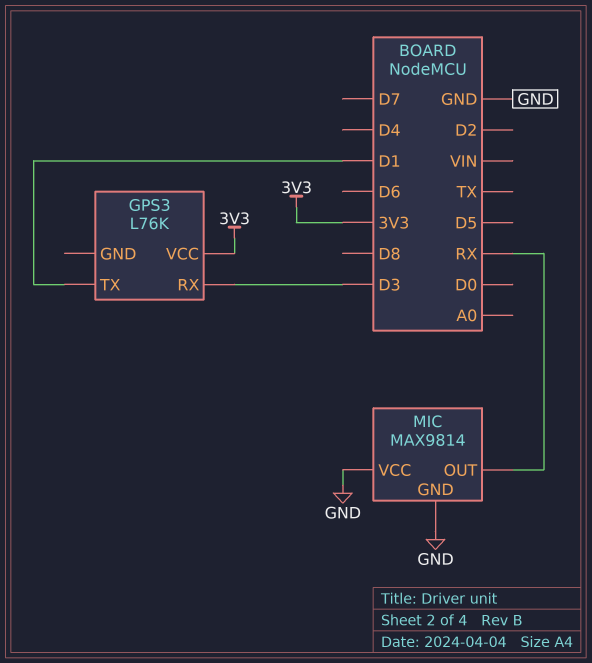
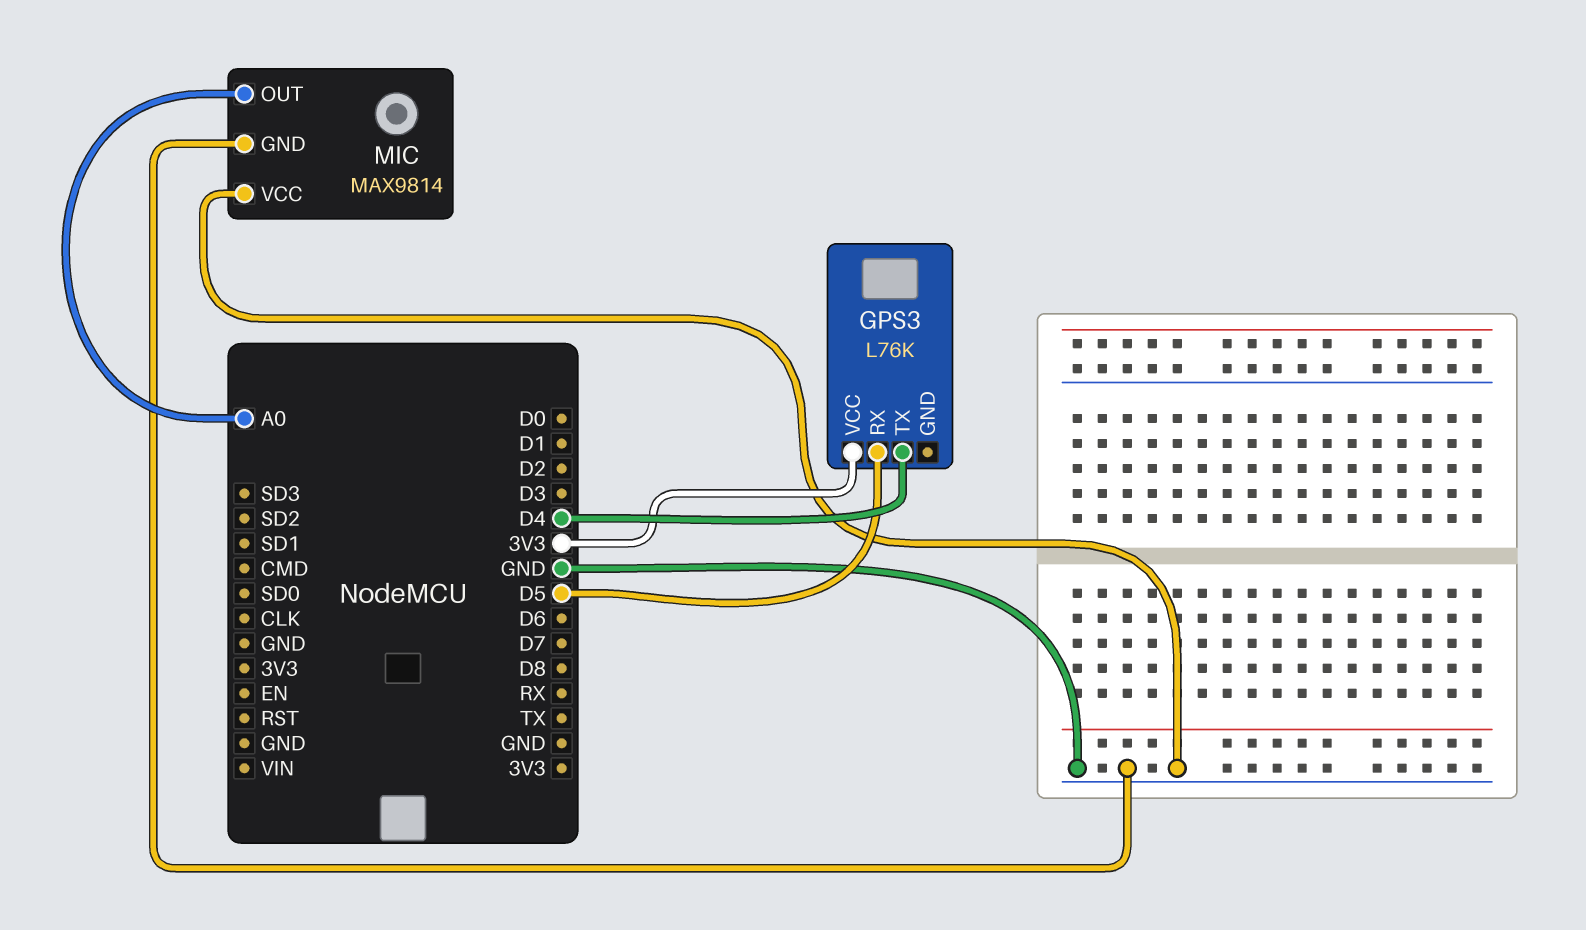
GPS3 pin RX: D3 -> D5
GPS3 pin TX: D1 -> D4
MIC pin OUT: RX -> A0

